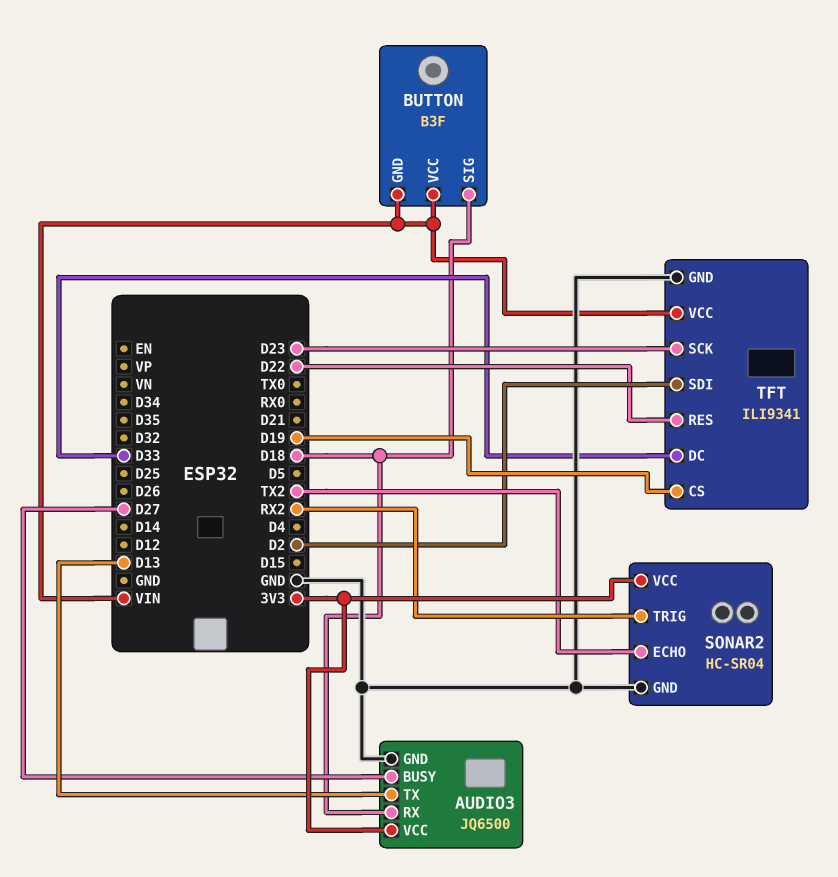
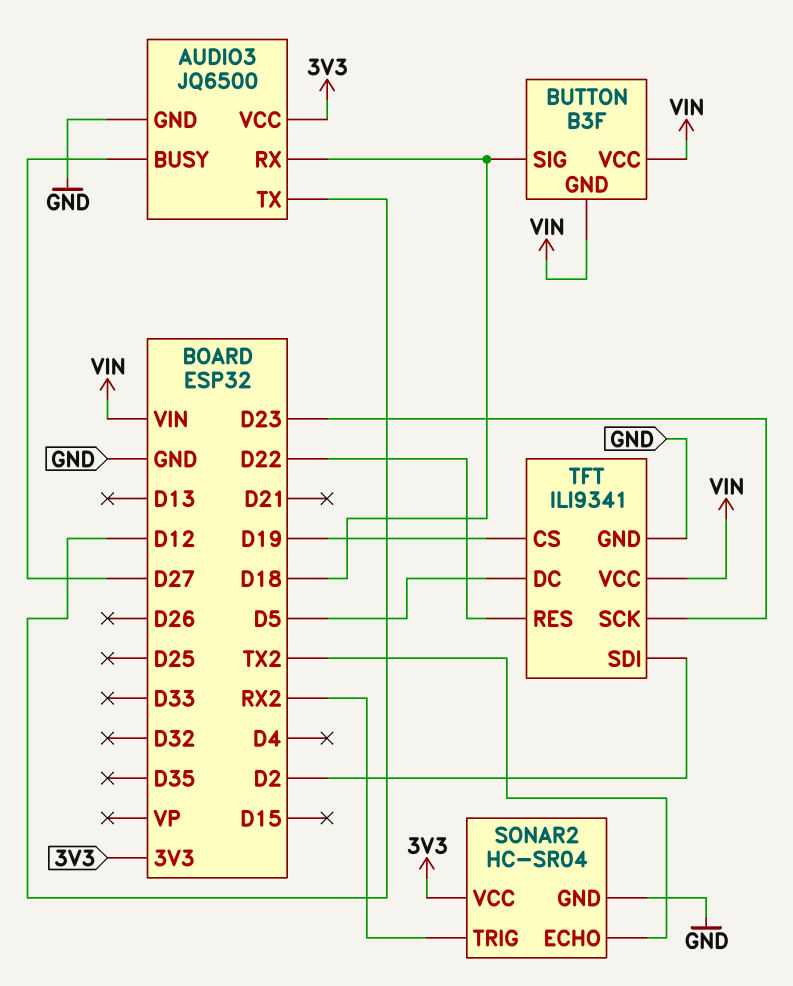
AUDIO3 pin TX: D13 -> D12
TFT pin DC: D33 -> D5

